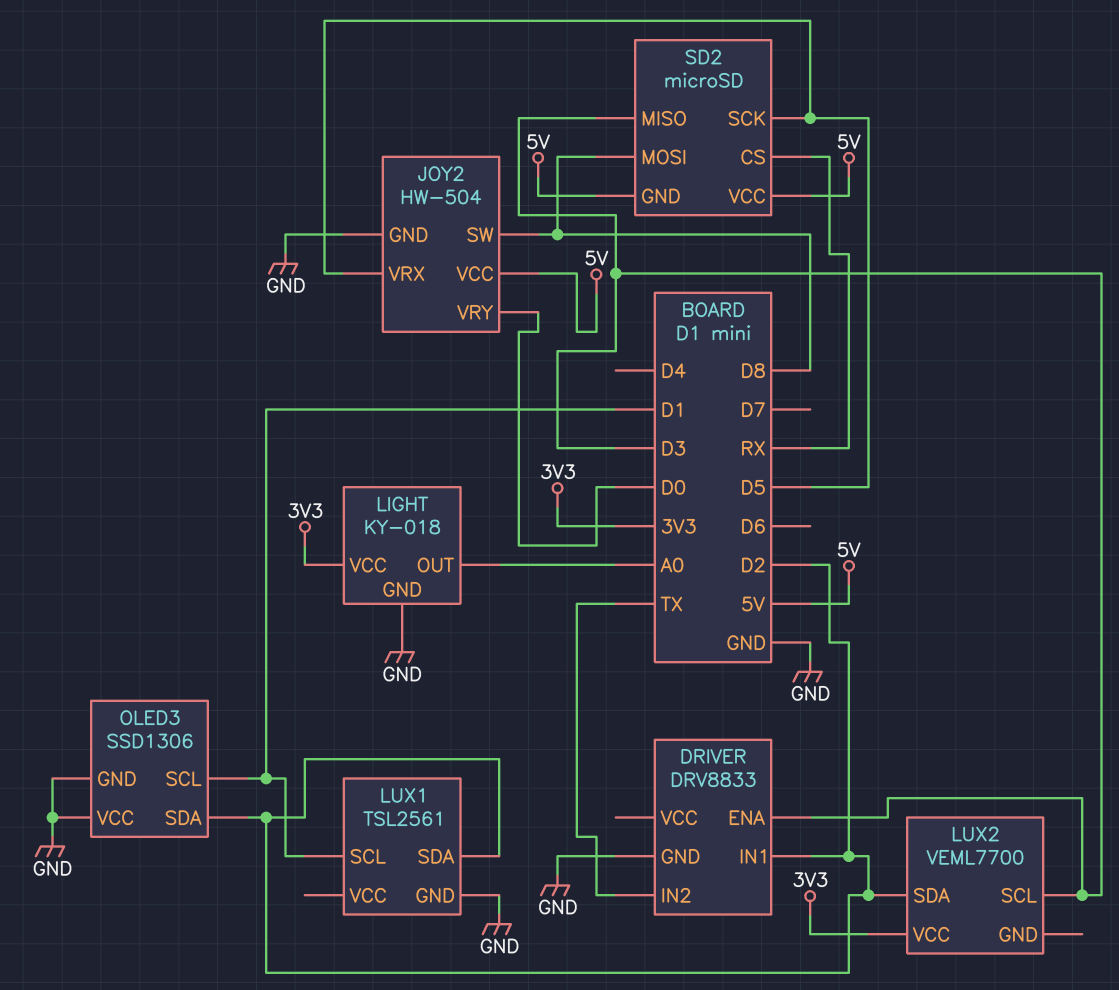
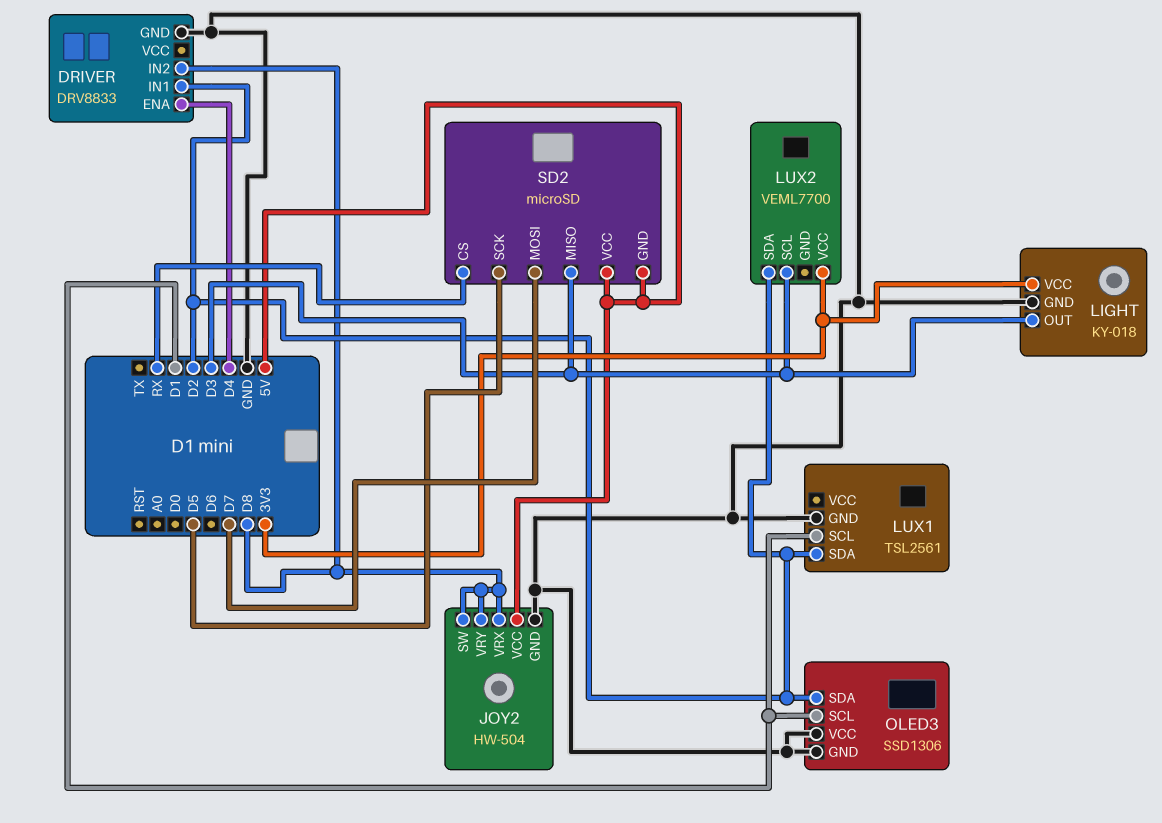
DRIVER pin ENA: D3 -> D4
DRIVER pin IN2: TX -> D8
JOY2 pin VRX: D5 -> D8
JOY2 pin VRY: D0 -> D8
LIGHT pin OUT: A0 -> D3
SD2 pin MOSI: D8 -> D7

